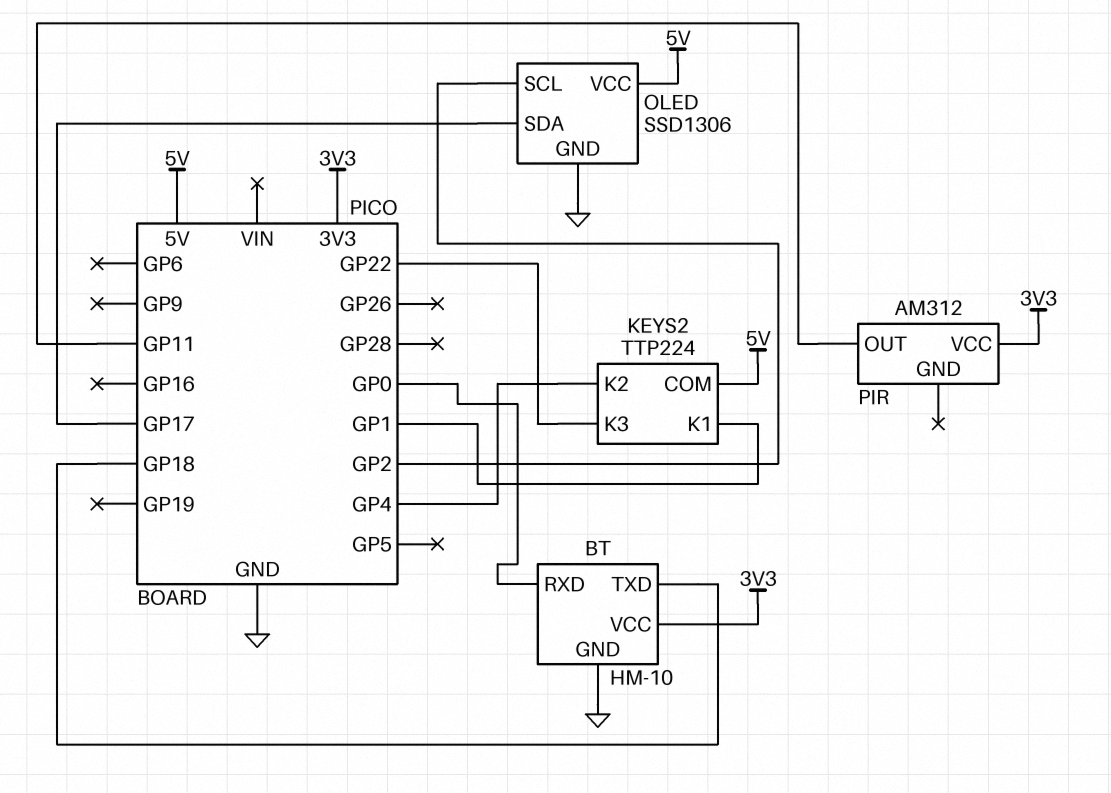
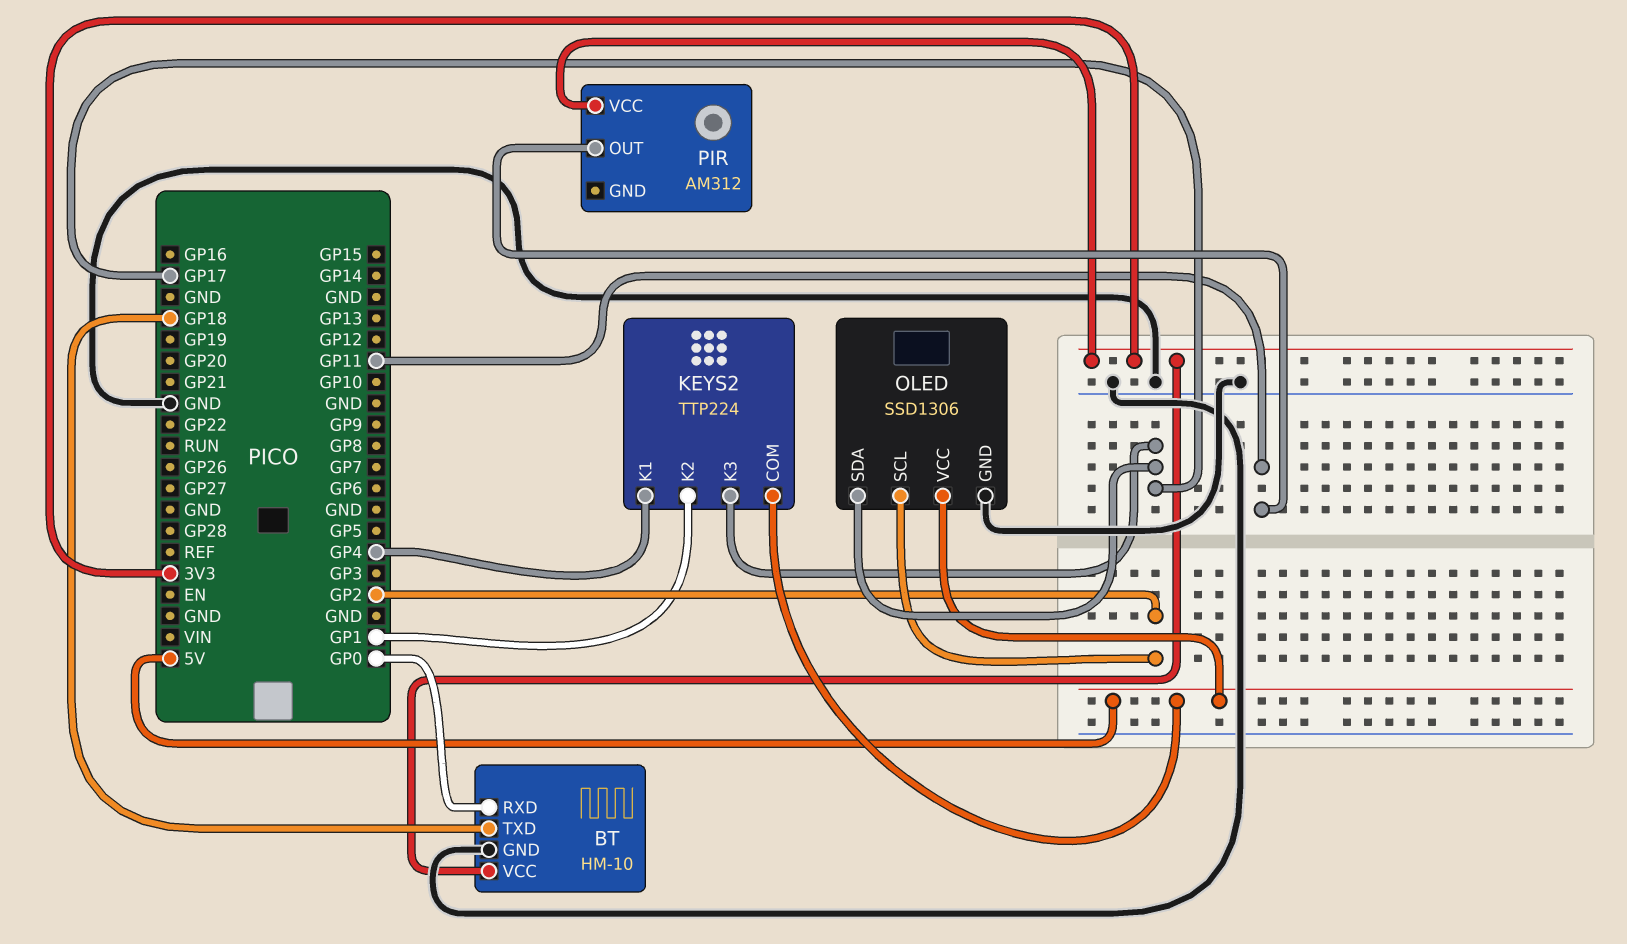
KEYS2 pin K1: GP1 -> GP4
KEYS2 pin K2: GP4 -> GP1
KEYS2 pin K3: GP22 -> GP17

